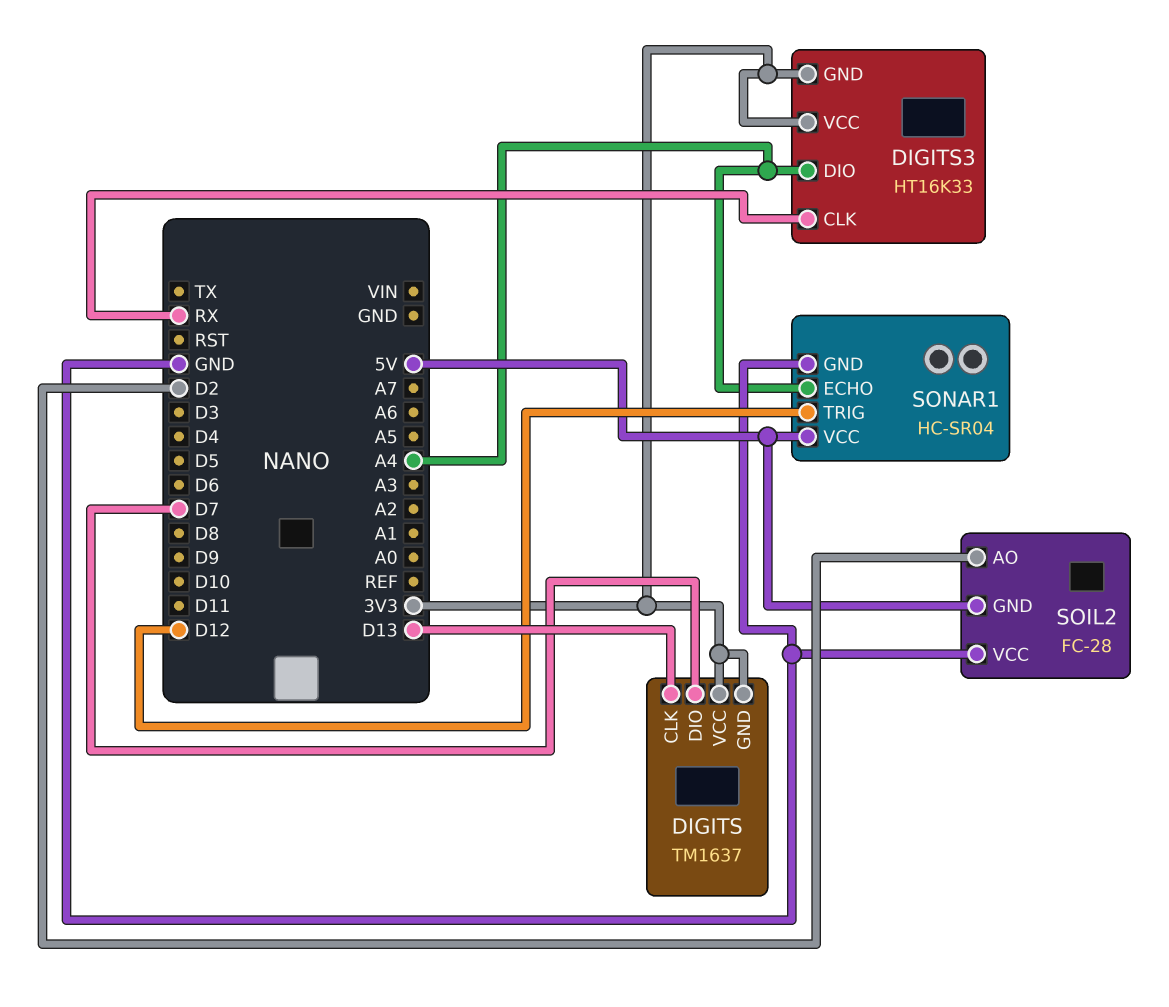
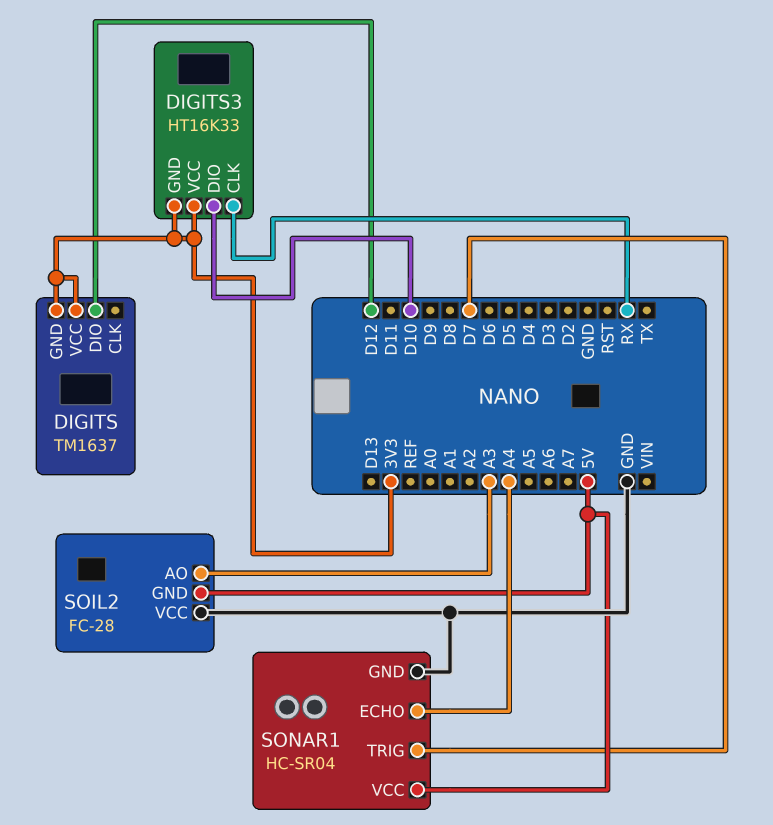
DIGITS pin CLK: D13 -> none
DIGITS pin DIO: D7 -> D12
DIGITS3 pin DIO: A4 -> D10
SOIL2 pin AO: D2 -> A3
SONAR1 pin TRIG: D12 -> D7

